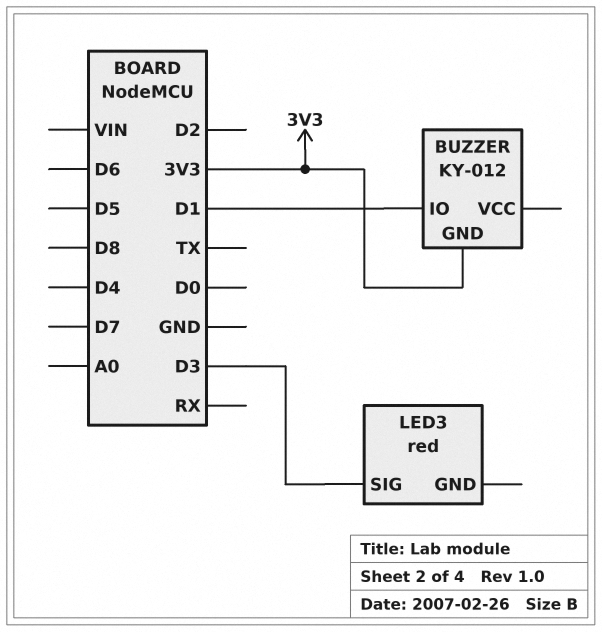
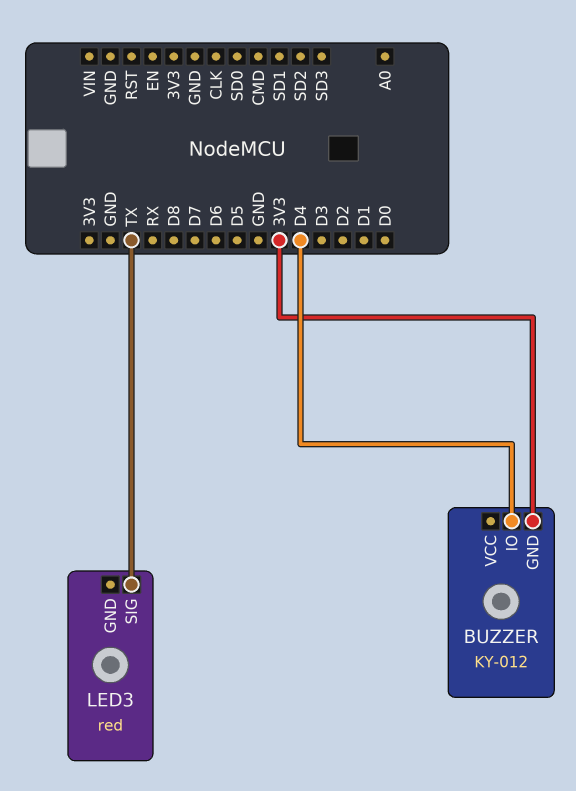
BUZZER pin IO: D1 -> D4
LED3 pin SIG: D3 -> TX

